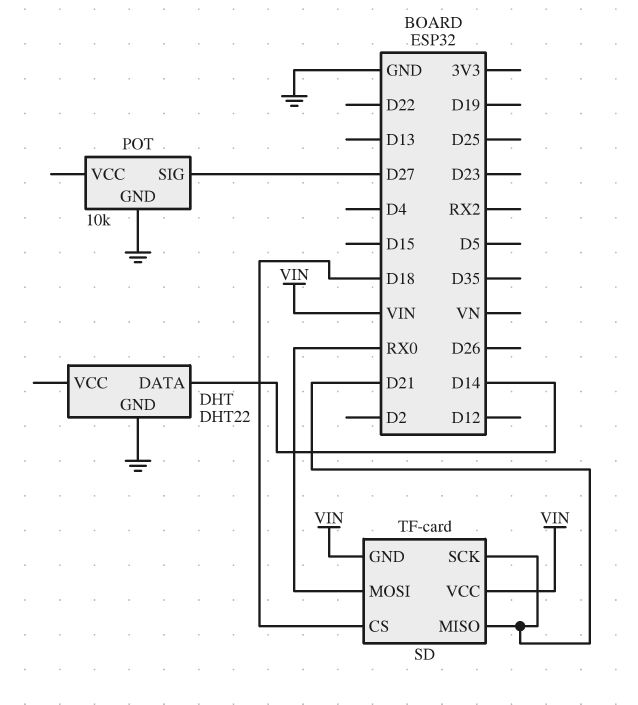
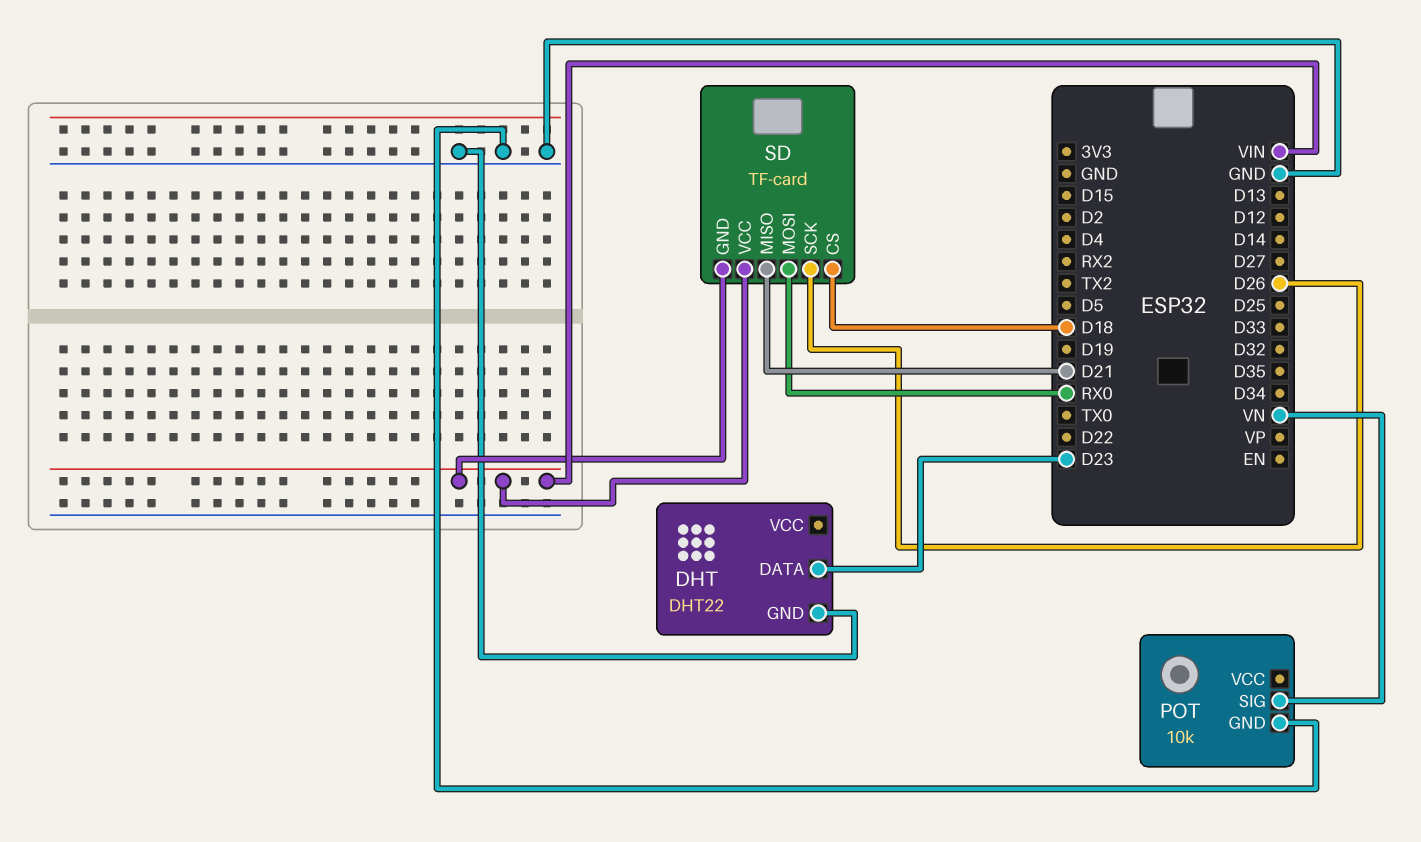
DHT pin DATA: D14 -> D23
POT pin SIG: D27 -> VN
SD pin SCK: D21 -> D26

